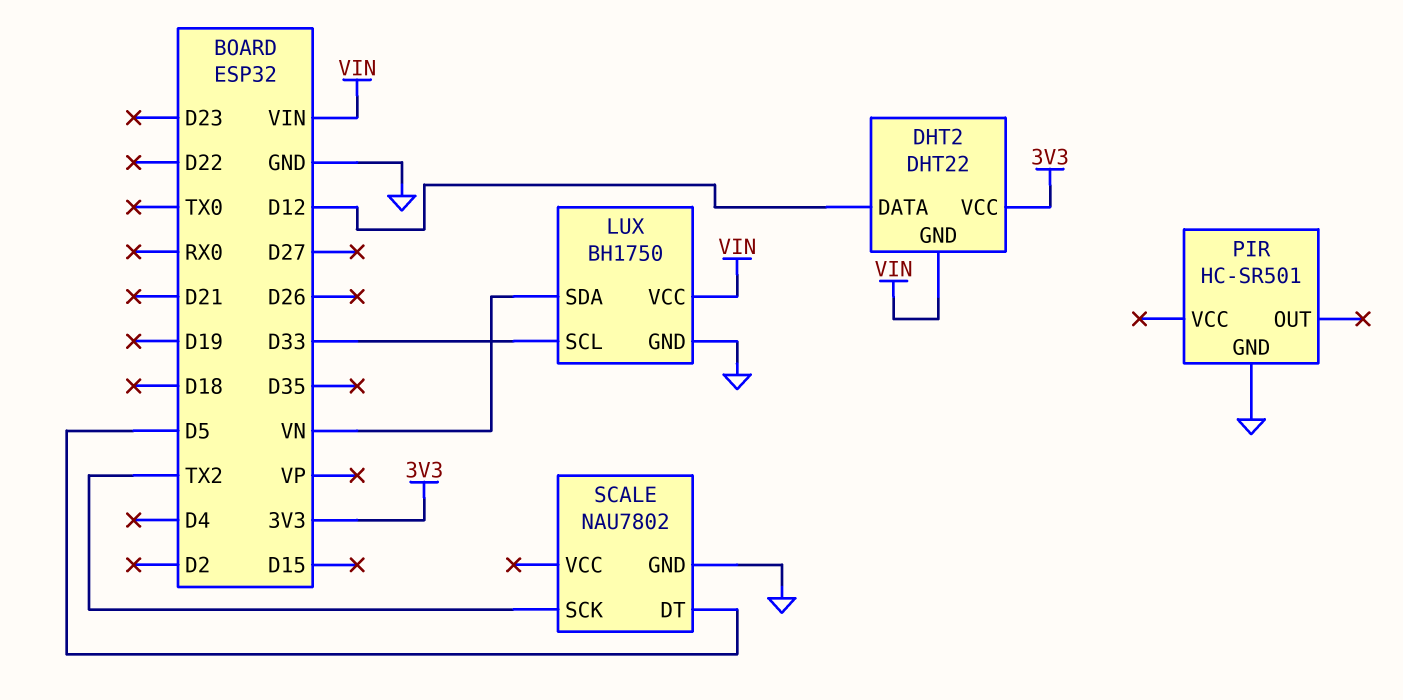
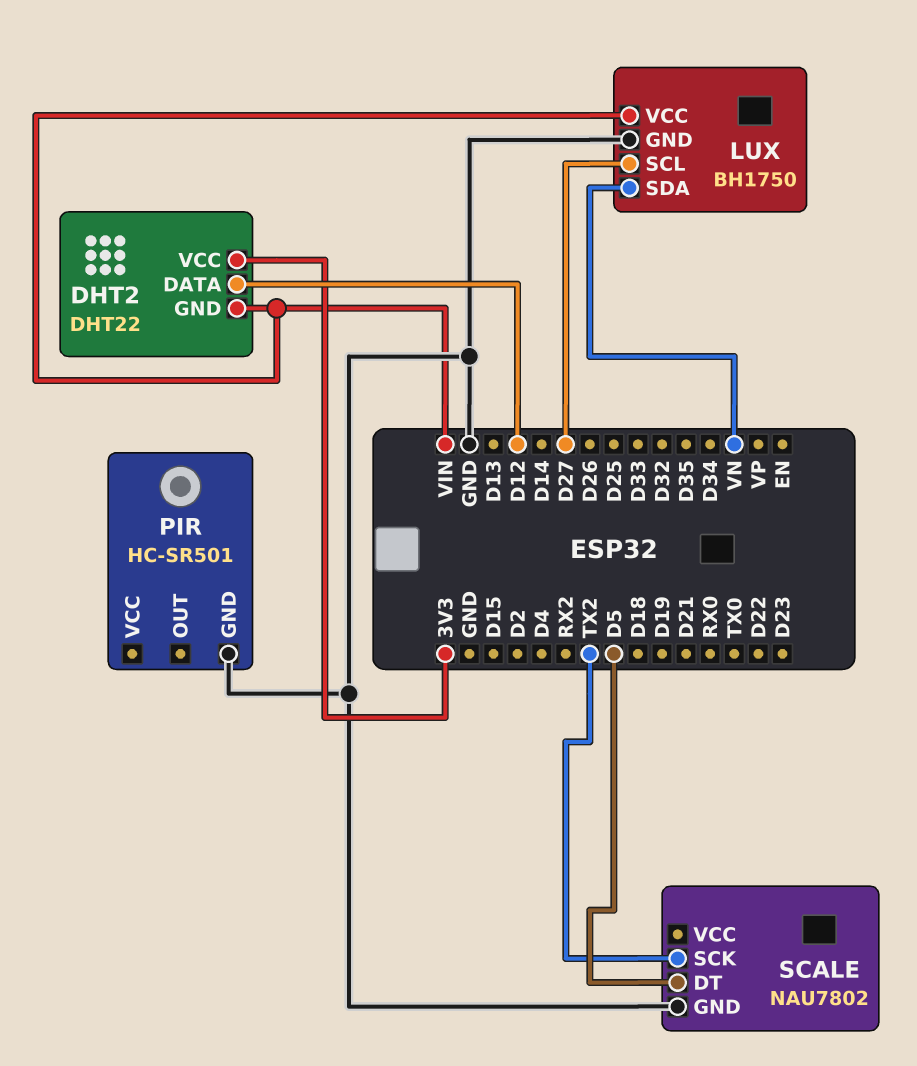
LUX pin SCL: D33 -> D27

